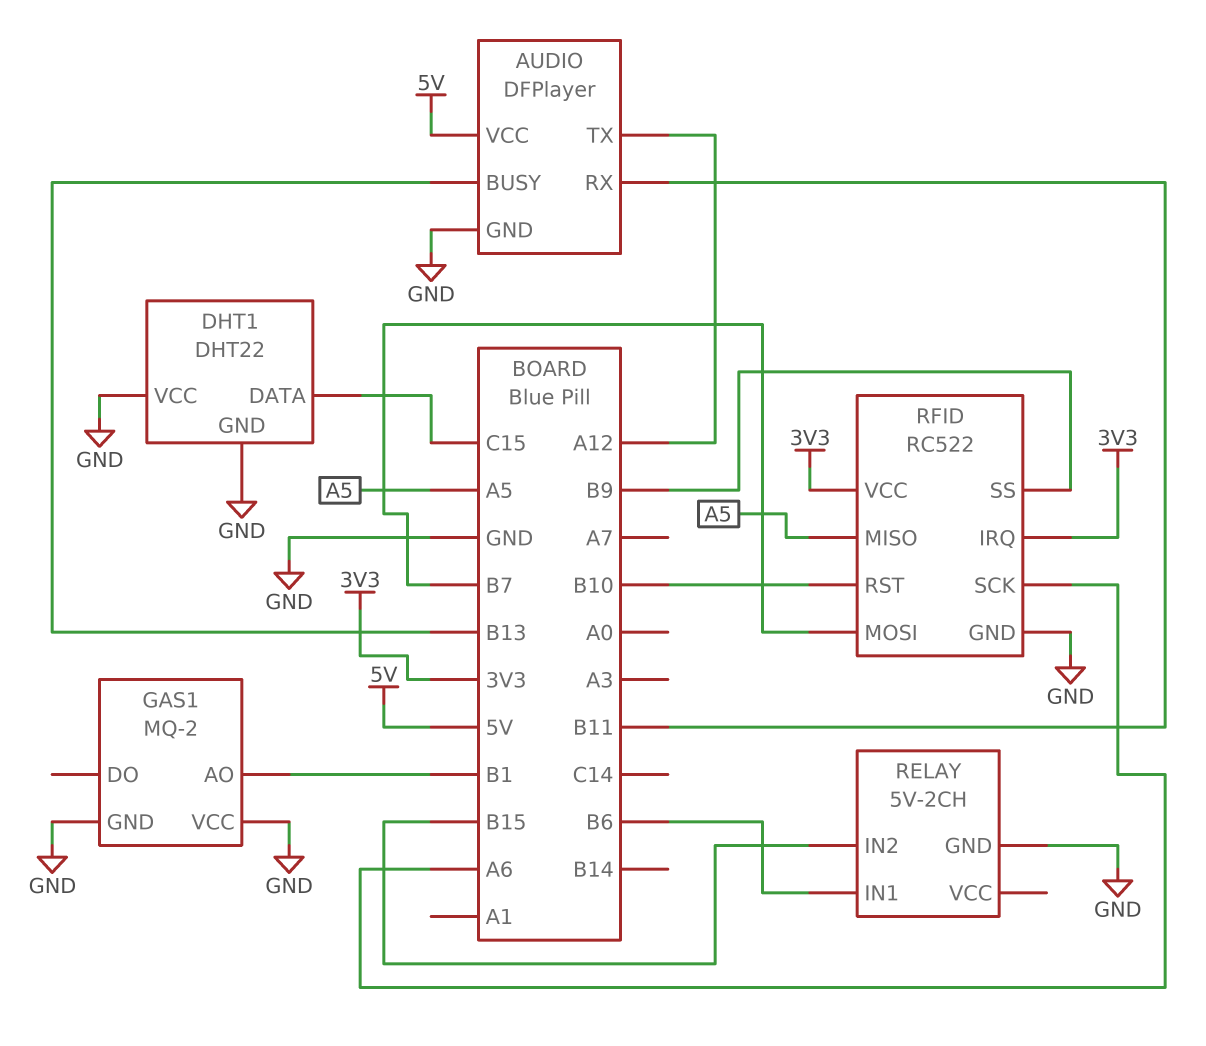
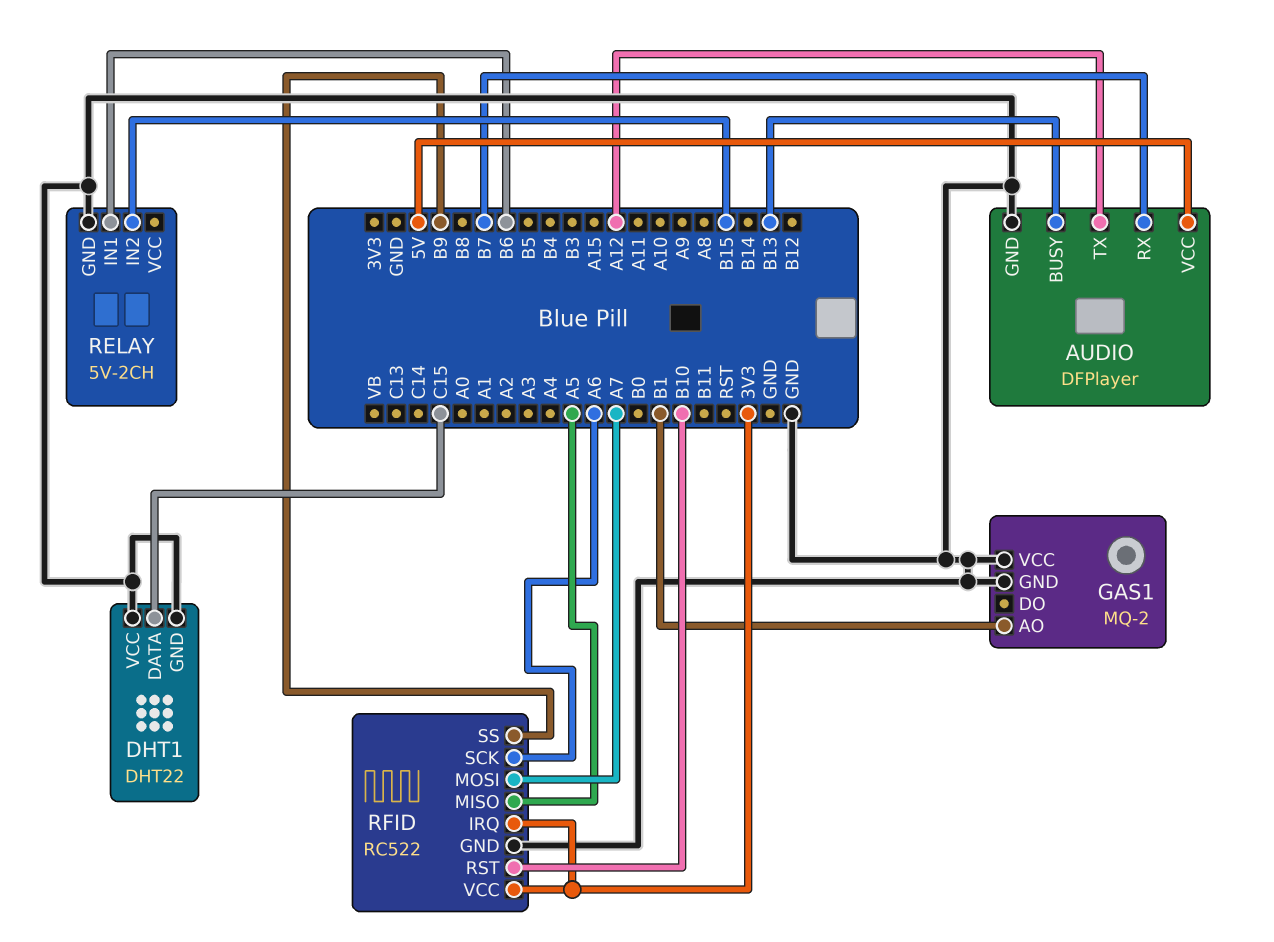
AUDIO pin RX: B11 -> B7
RFID pin MOSI: B7 -> A7

